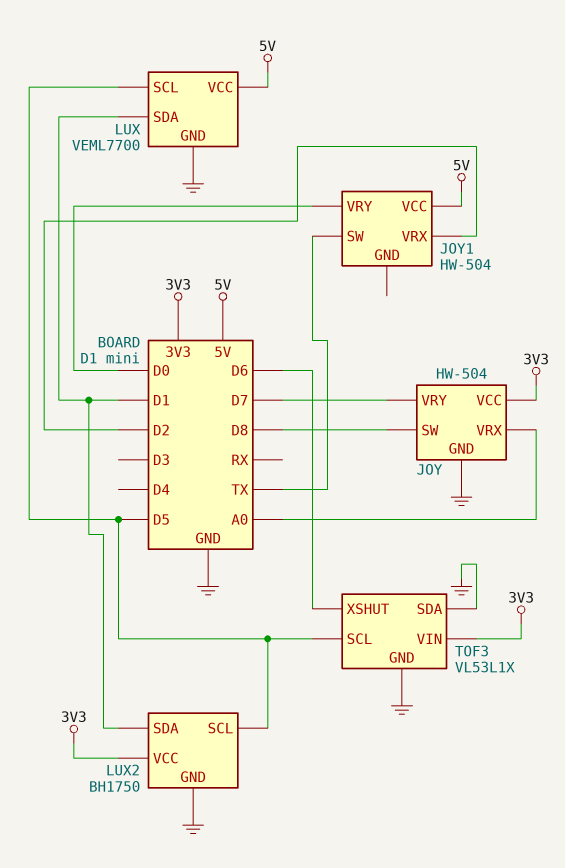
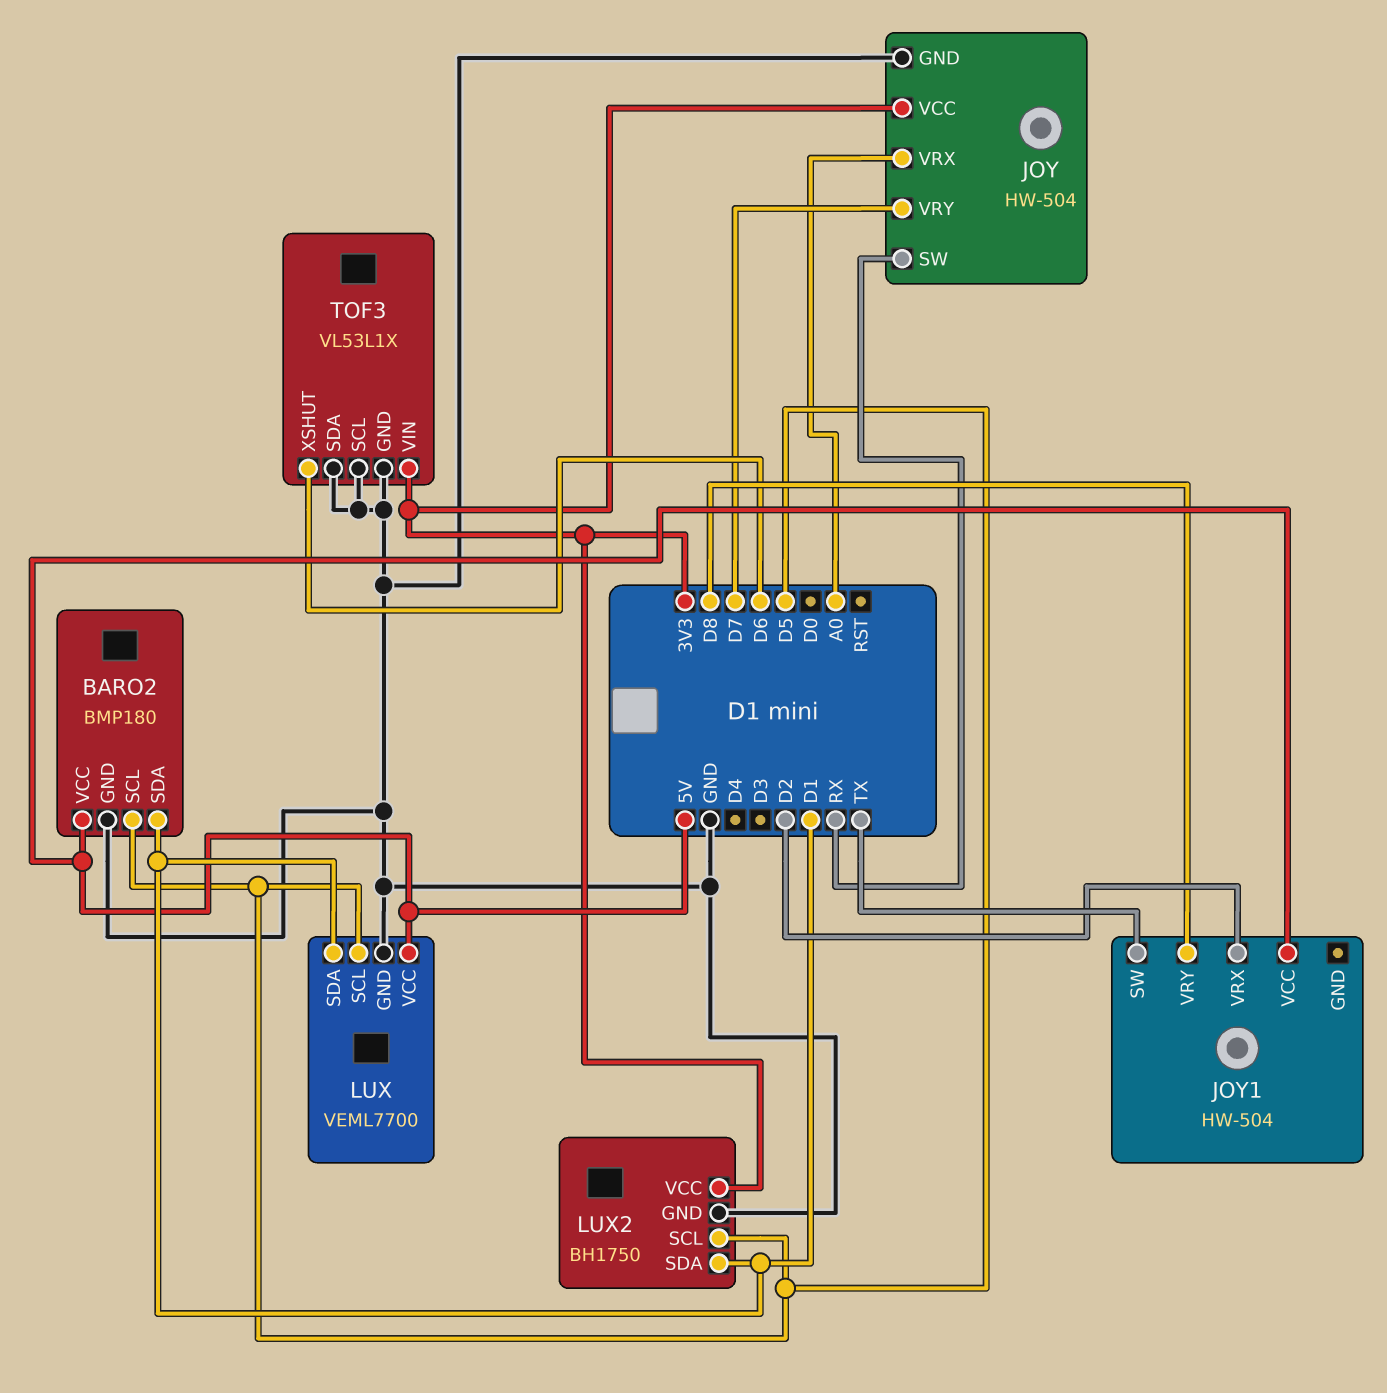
BARO2: none -> BMP180
BARO2 pin GND: none -> GND
BARO2 pin SCL: none -> D5
BARO2 pin SDA: none -> D1
BARO2 pin VCC: none -> 5V
JOY pin SW: D8 -> RX
JOY1 pin VRY: D0 -> D8
TOF3 pin SCL: D5 -> GND

